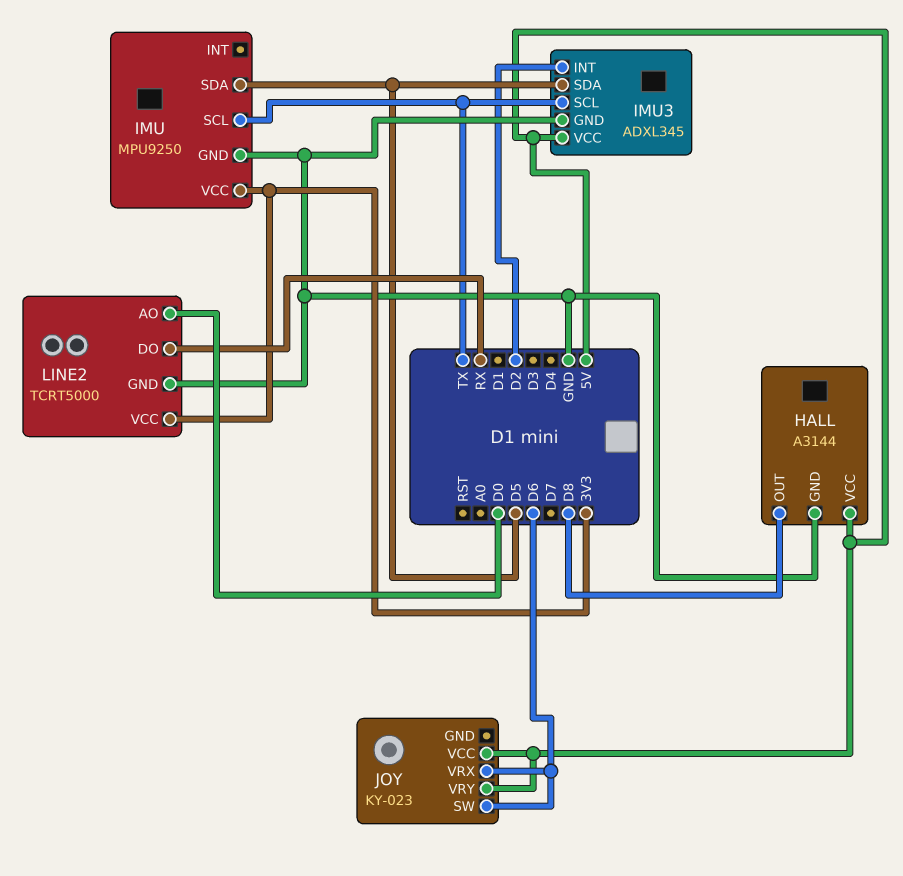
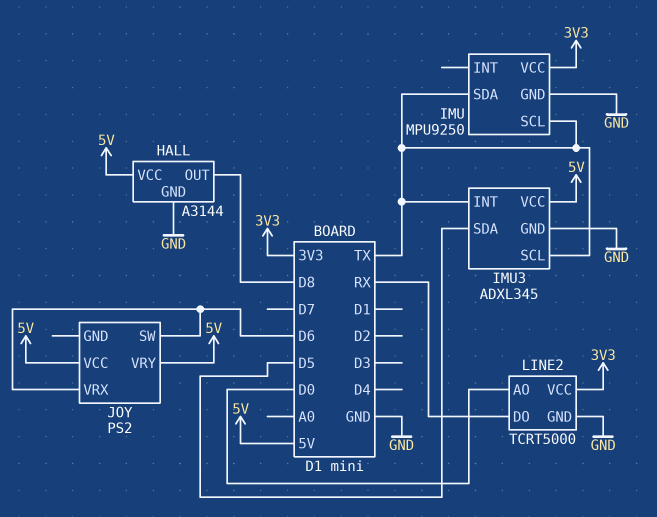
IMU pin SDA: D5 -> TX
IMU3 pin INT: D2 -> TX
JOY: KY-023 -> PS2

